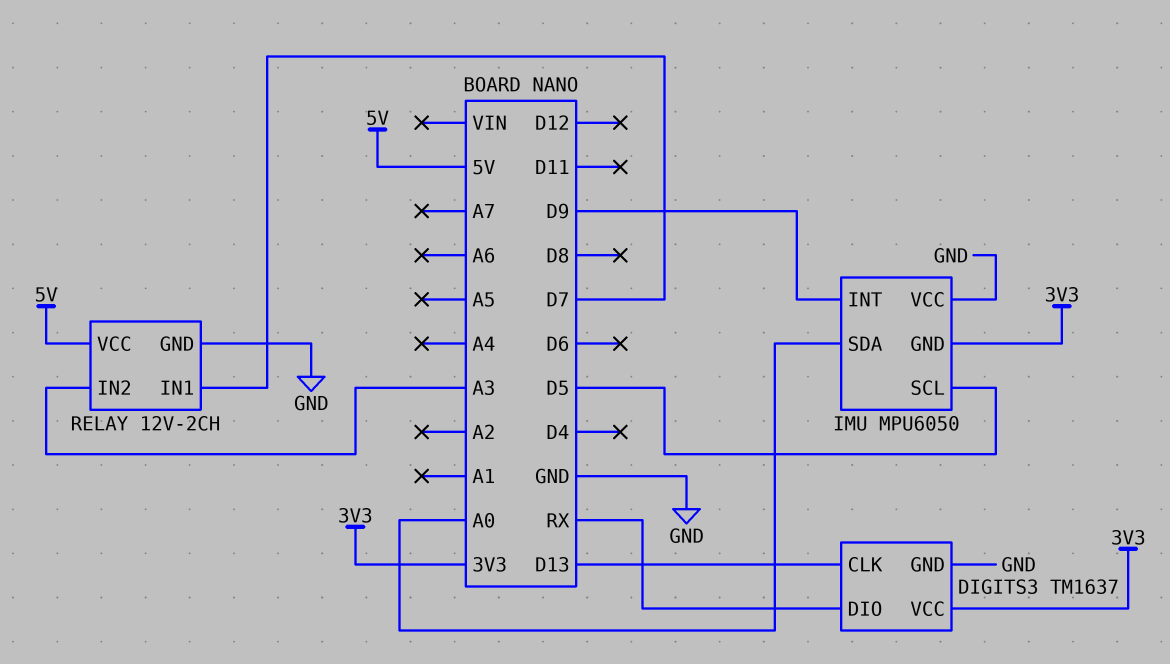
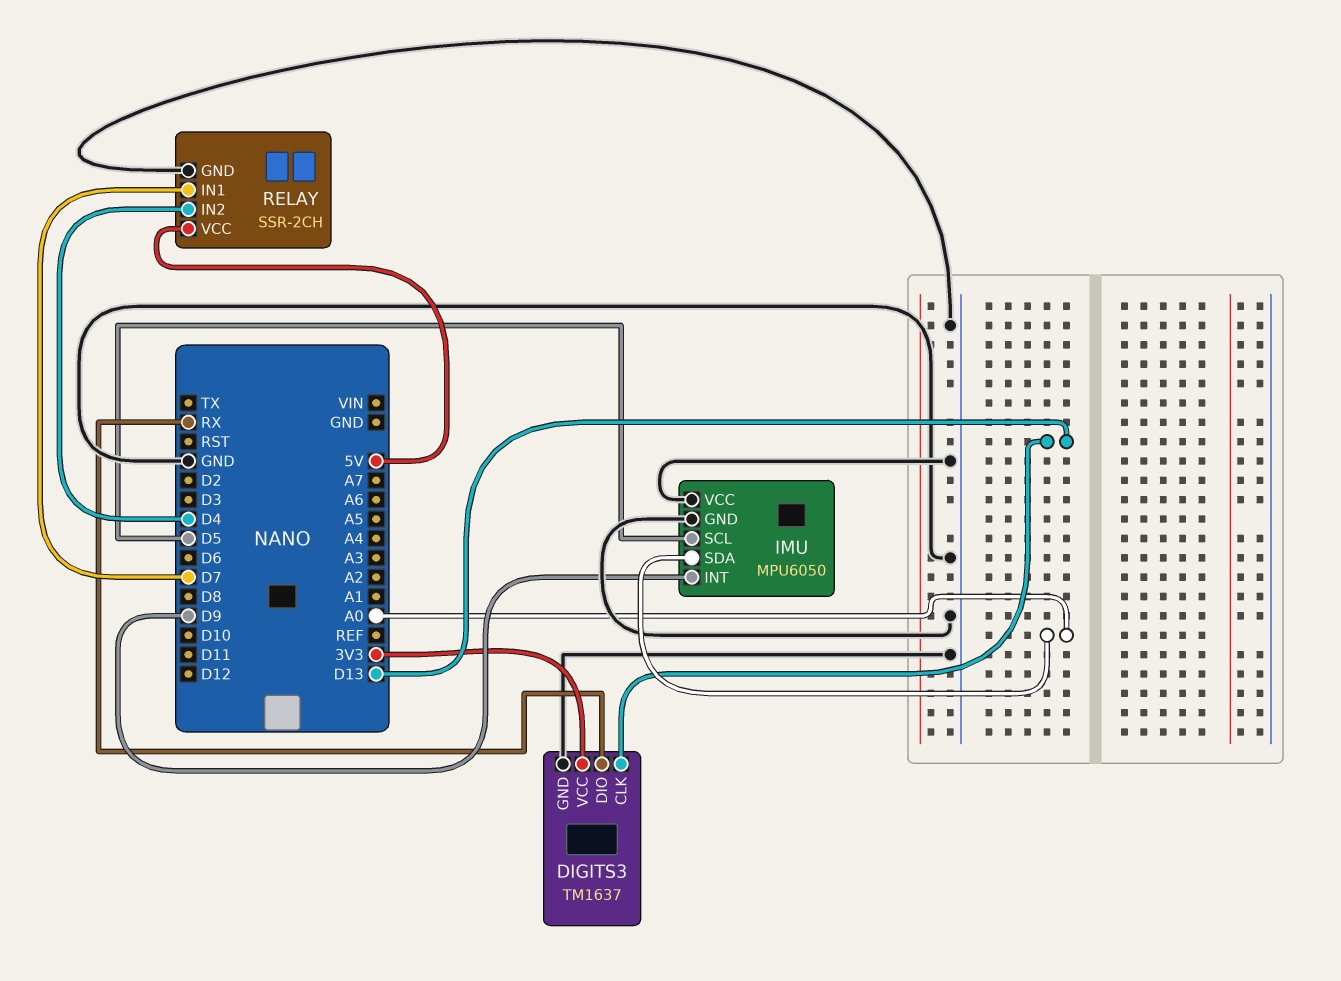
IMU pin GND: 3V3 -> GND
RELAY: 12V-2CH -> SSR-2CH
RELAY pin IN2: A3 -> D4

